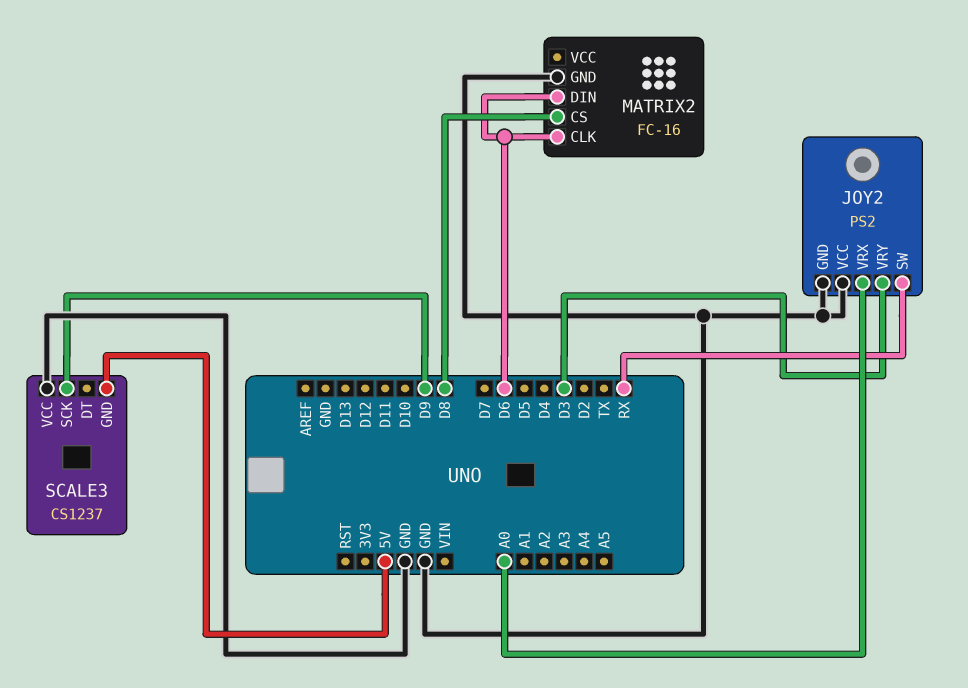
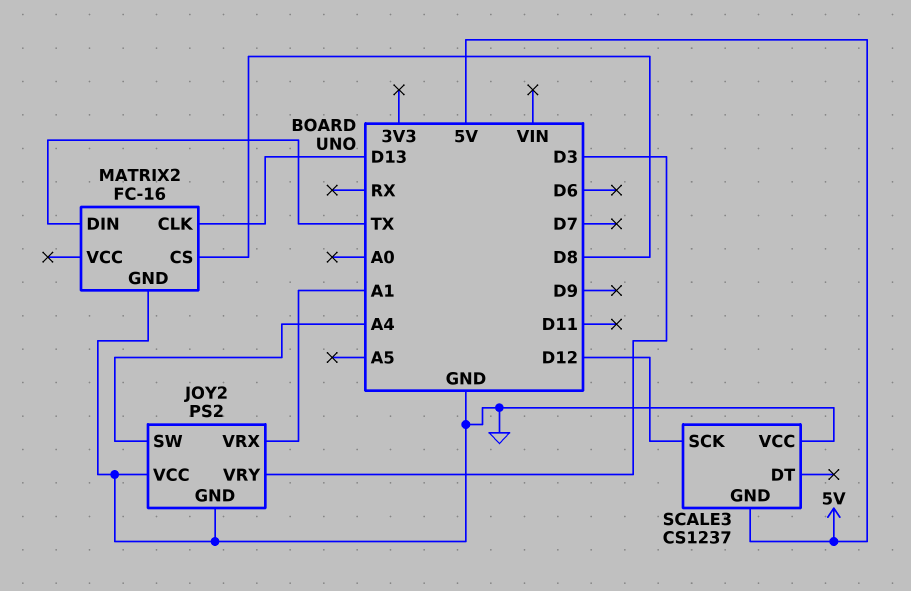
JOY2 pin SW: RX -> A4
JOY2 pin VRX: A0 -> A1
MATRIX2 pin CLK: D6 -> D13
MATRIX2 pin DIN: D6 -> TX
SCALE3 pin SCK: D9 -> D12

